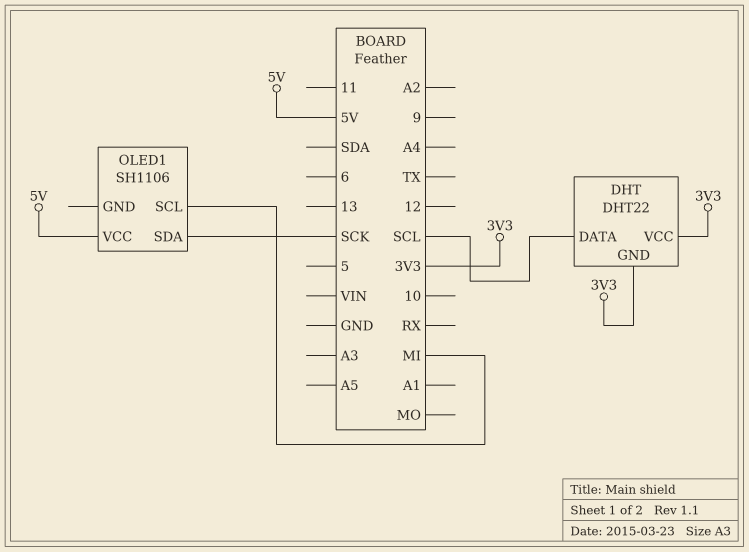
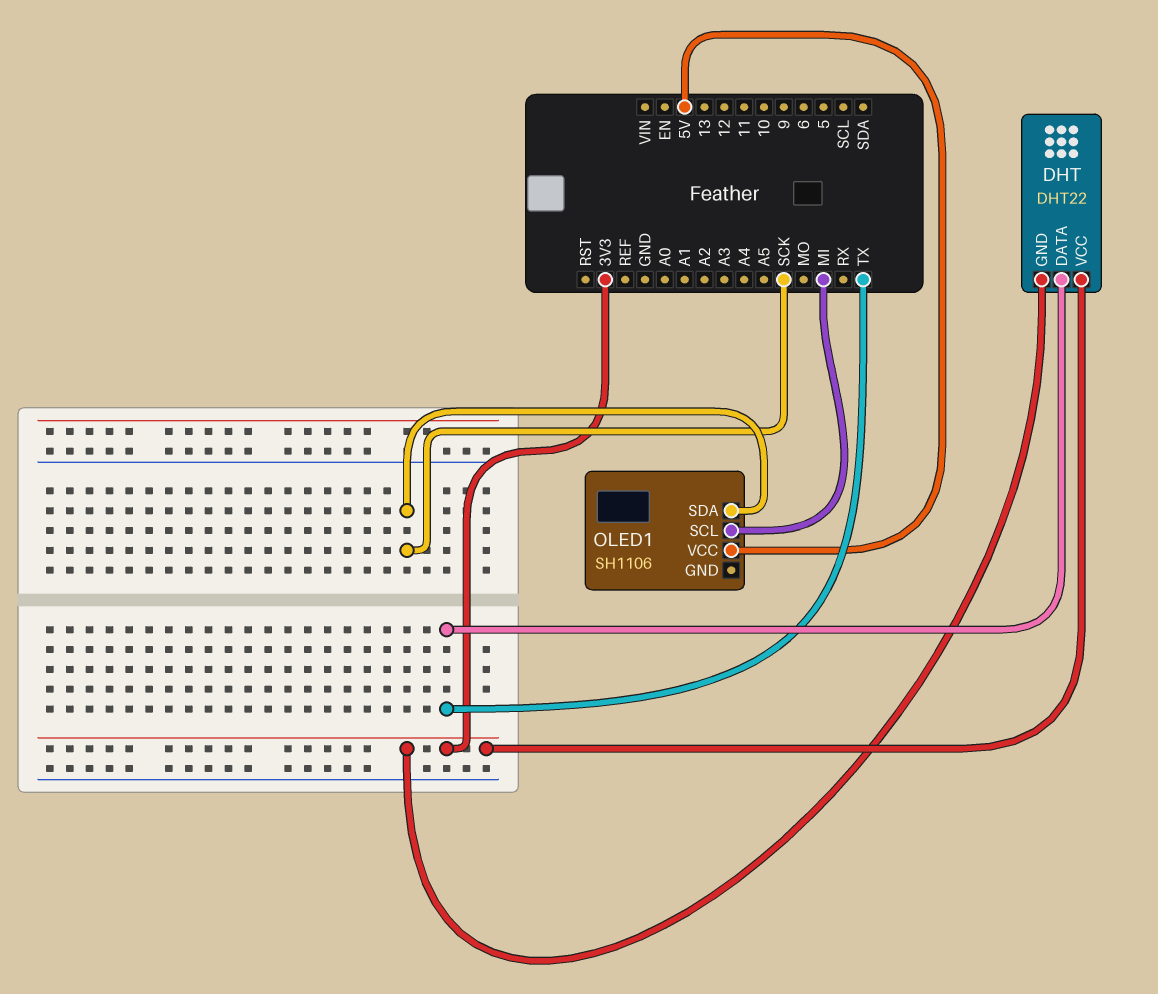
DHT pin DATA: SCL -> TX

